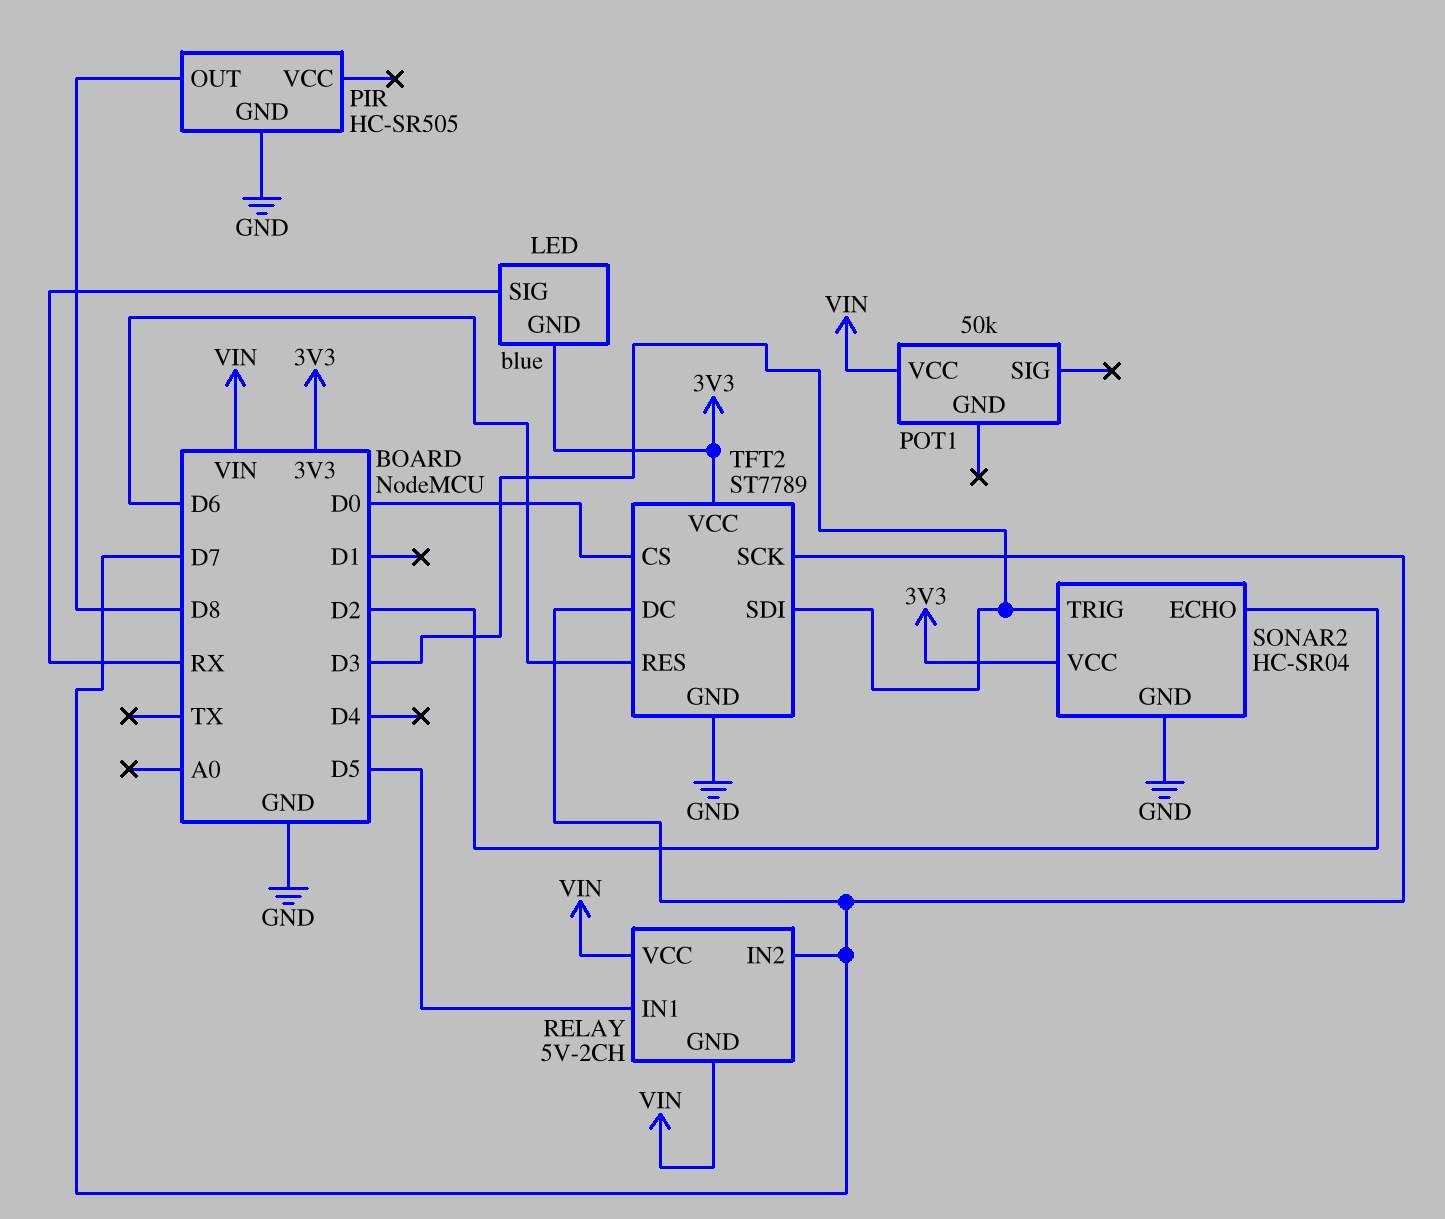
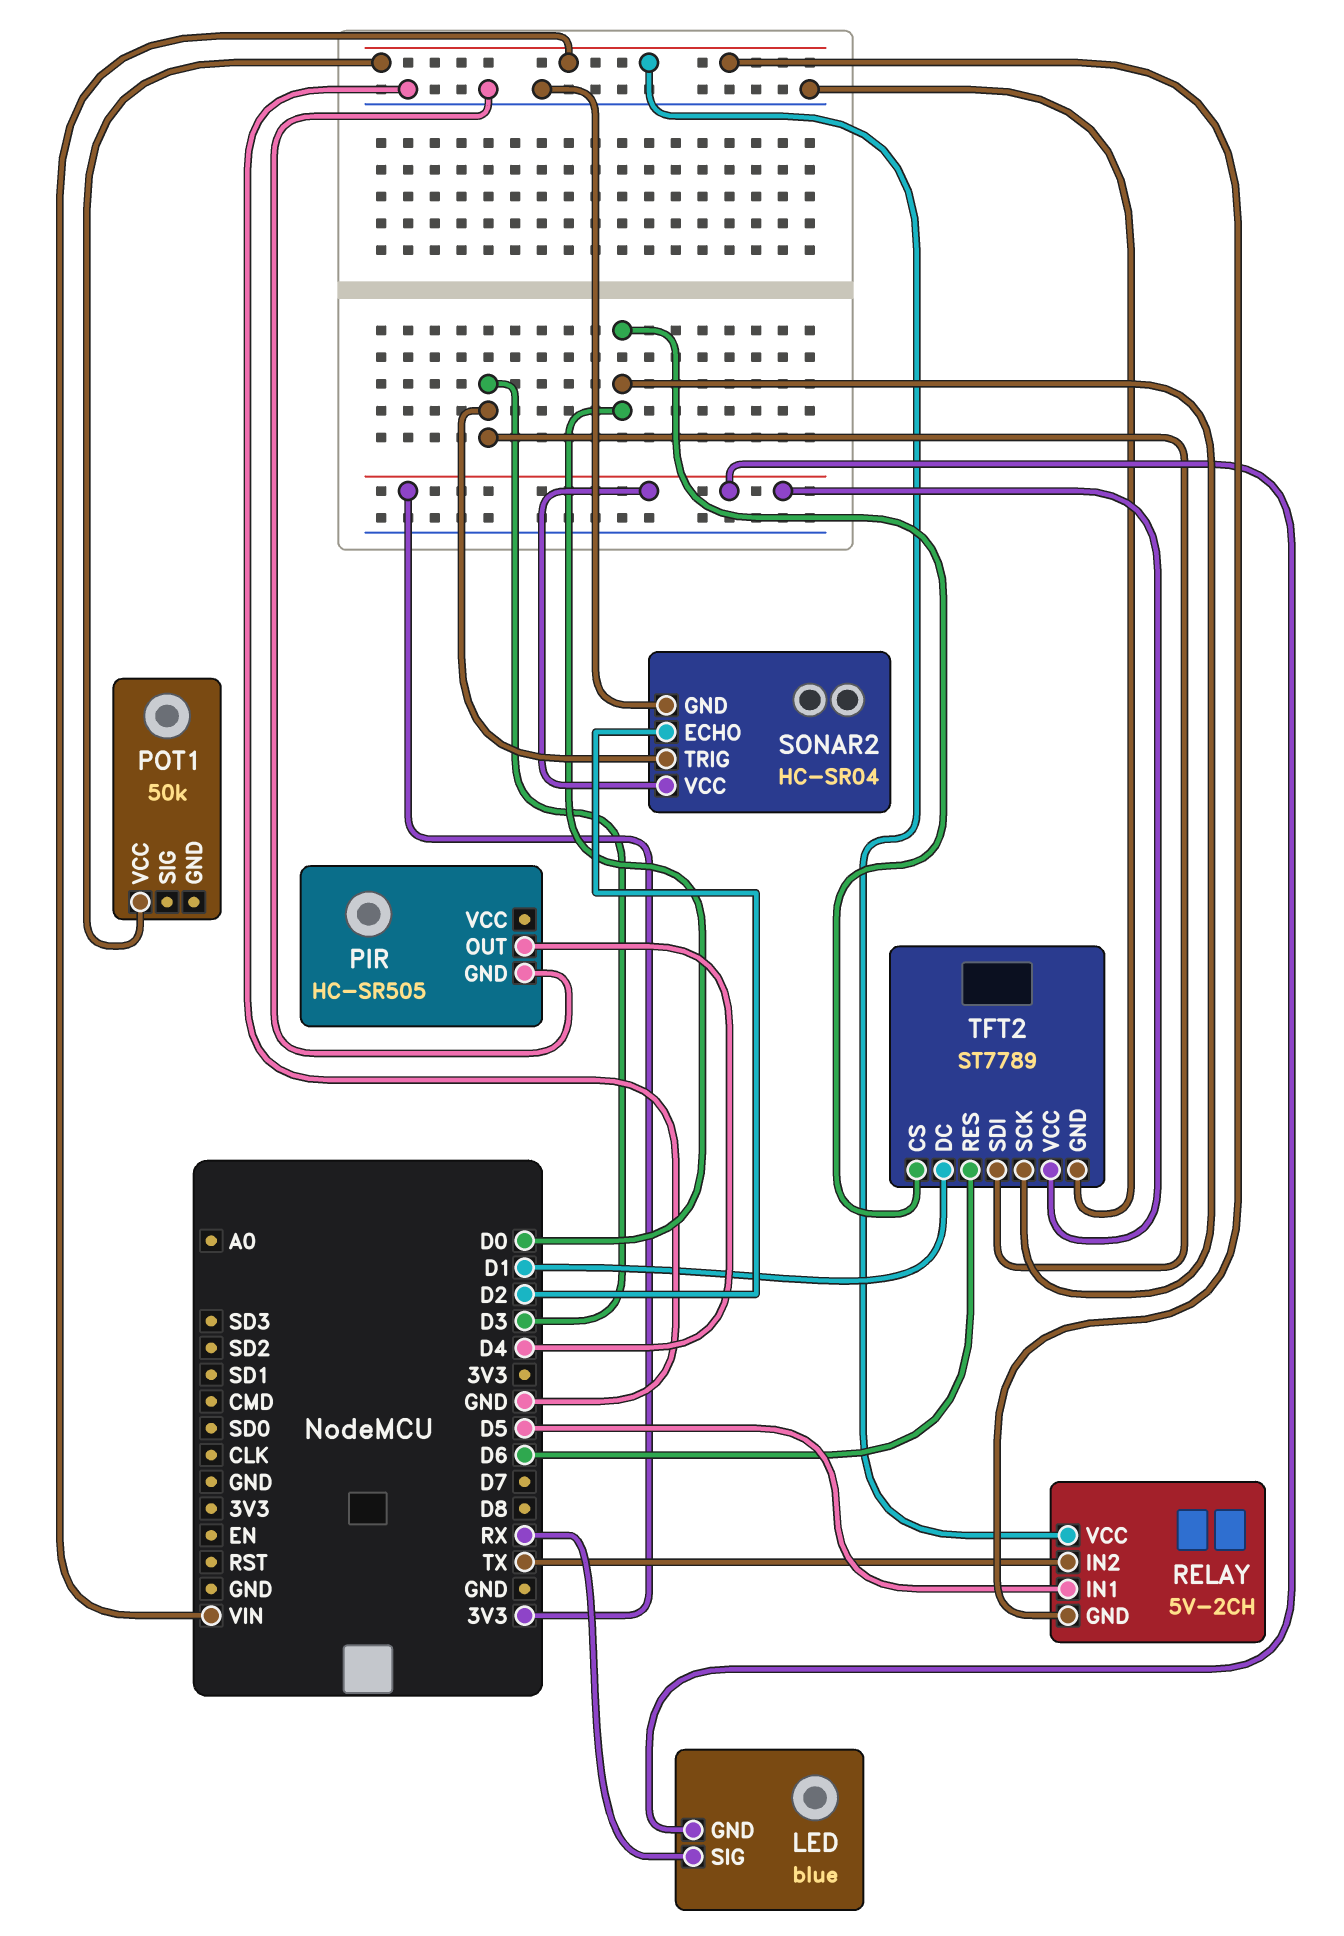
PIR pin OUT: D8 -> D4
RELAY pin IN2: D7 -> TX
TFT2 pin DC: D7 -> D1
TFT2 pin SCK: D7 -> D0

